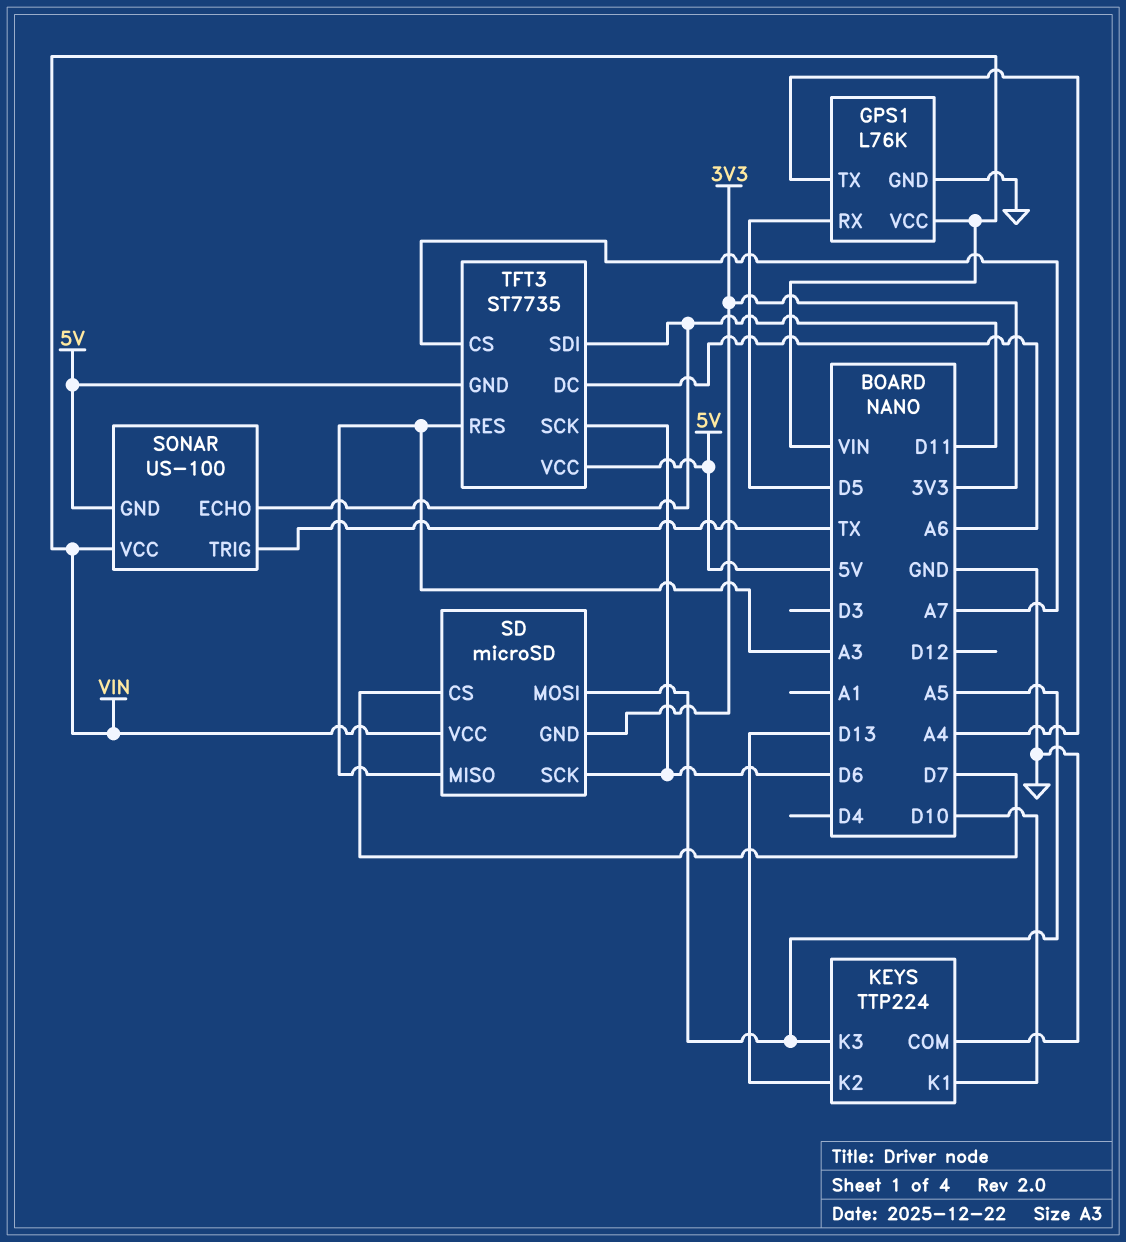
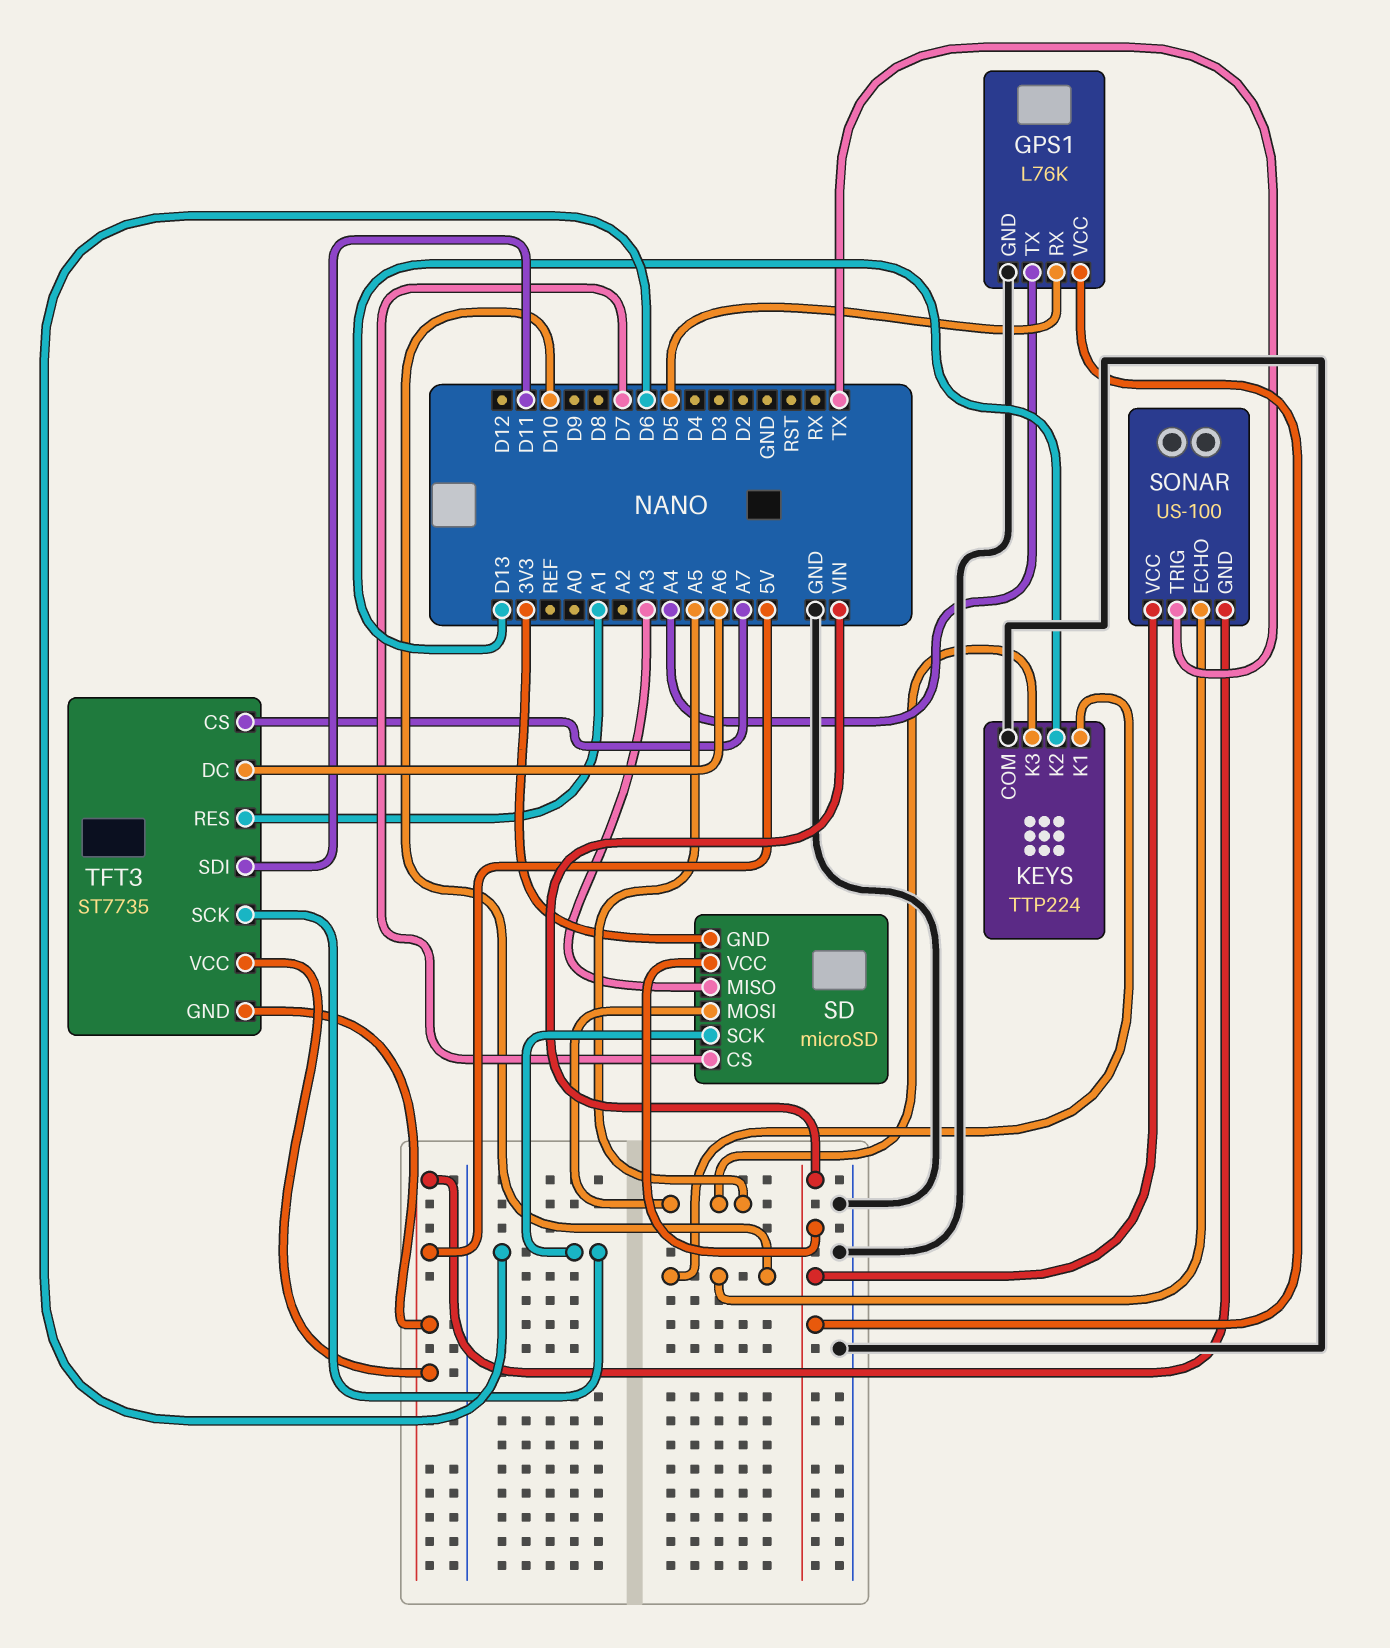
SONAR pin ECHO: D11 -> D10
TFT3 pin RES: A3 -> A1

